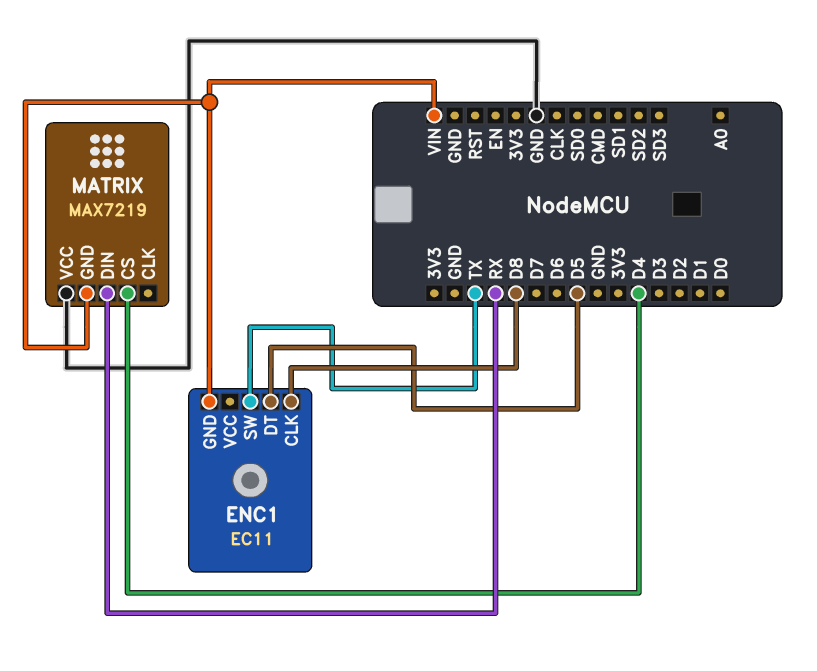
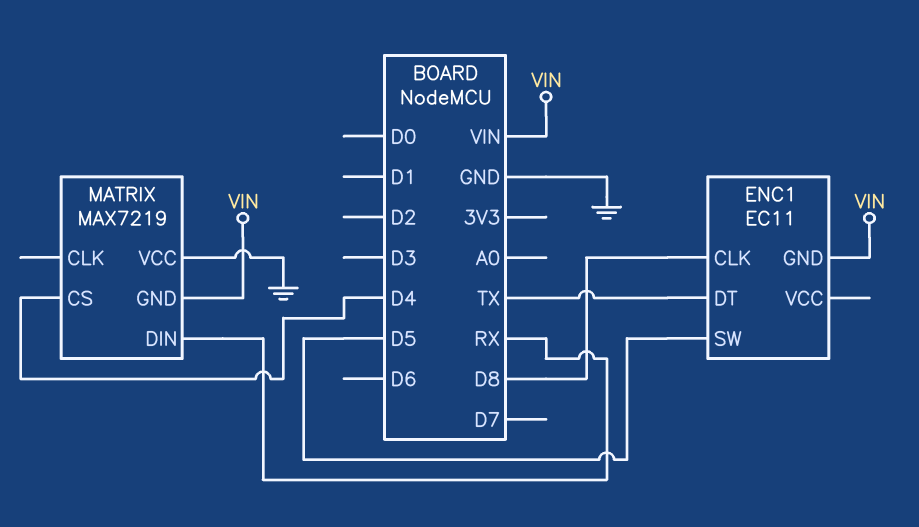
ENC1 pin DT: D5 -> TX
ENC1 pin SW: TX -> D5

